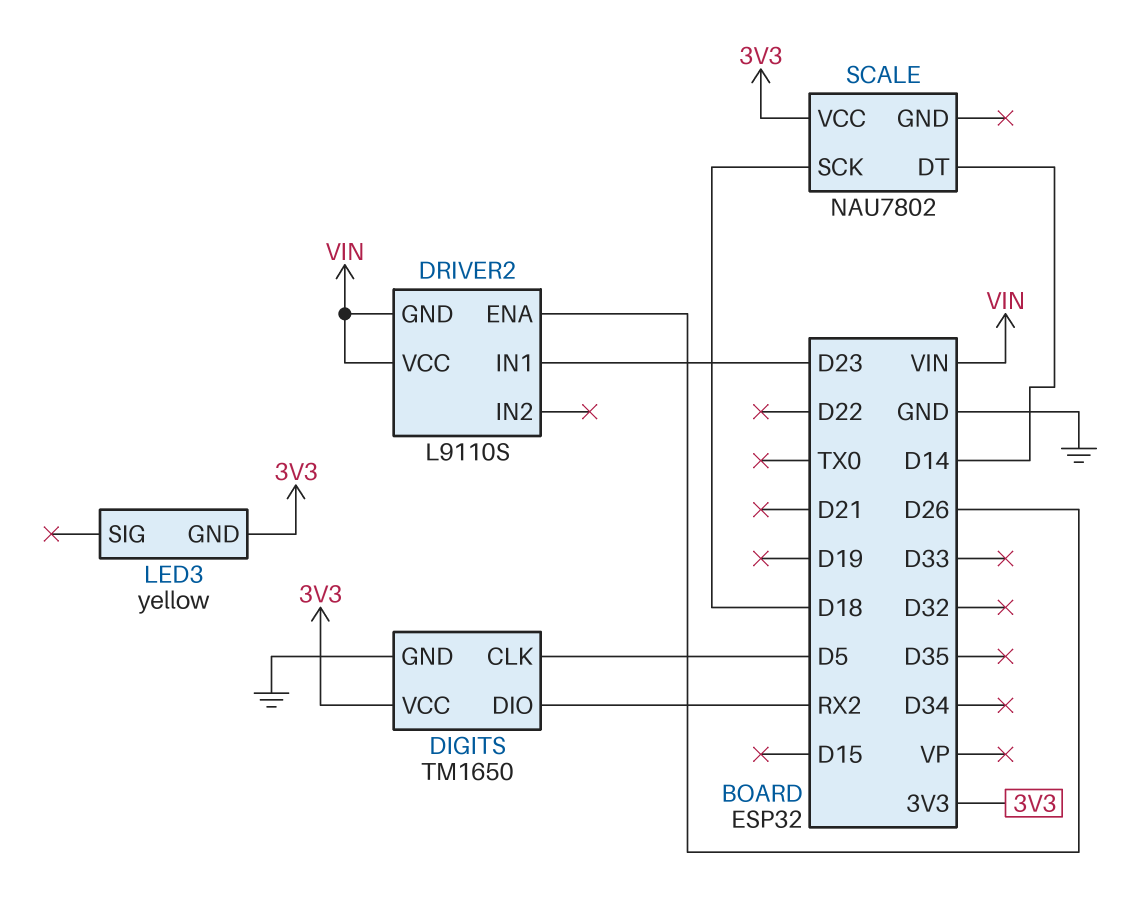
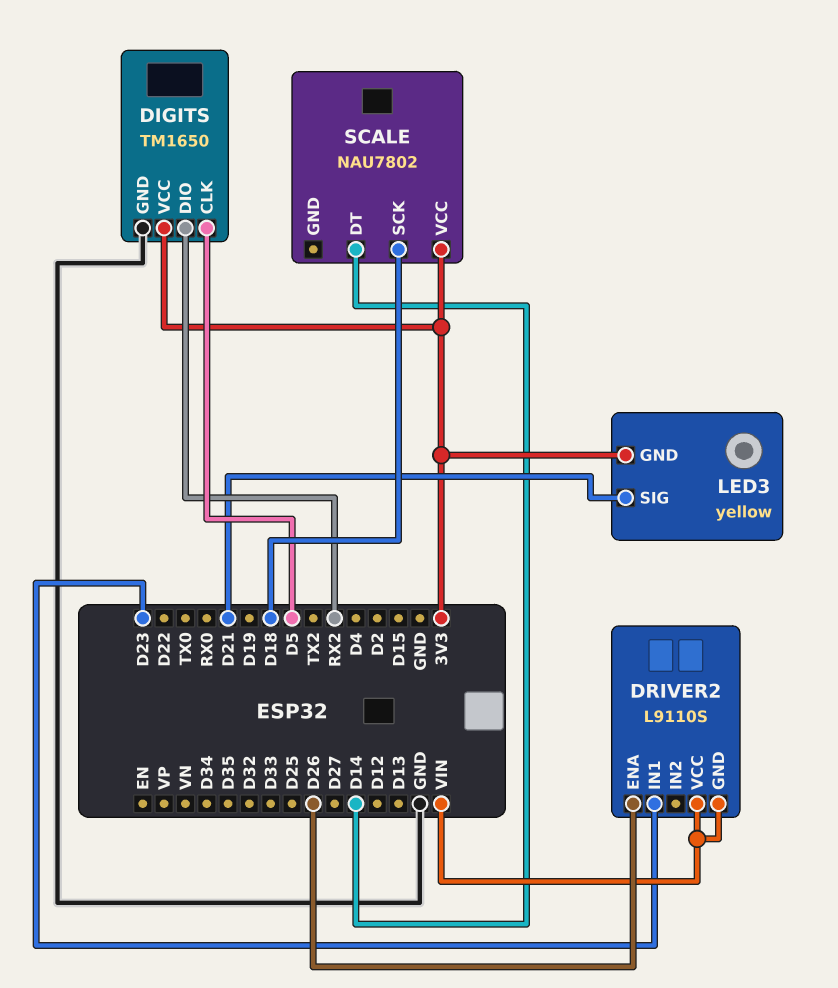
LED3 pin SIG: none -> D21

